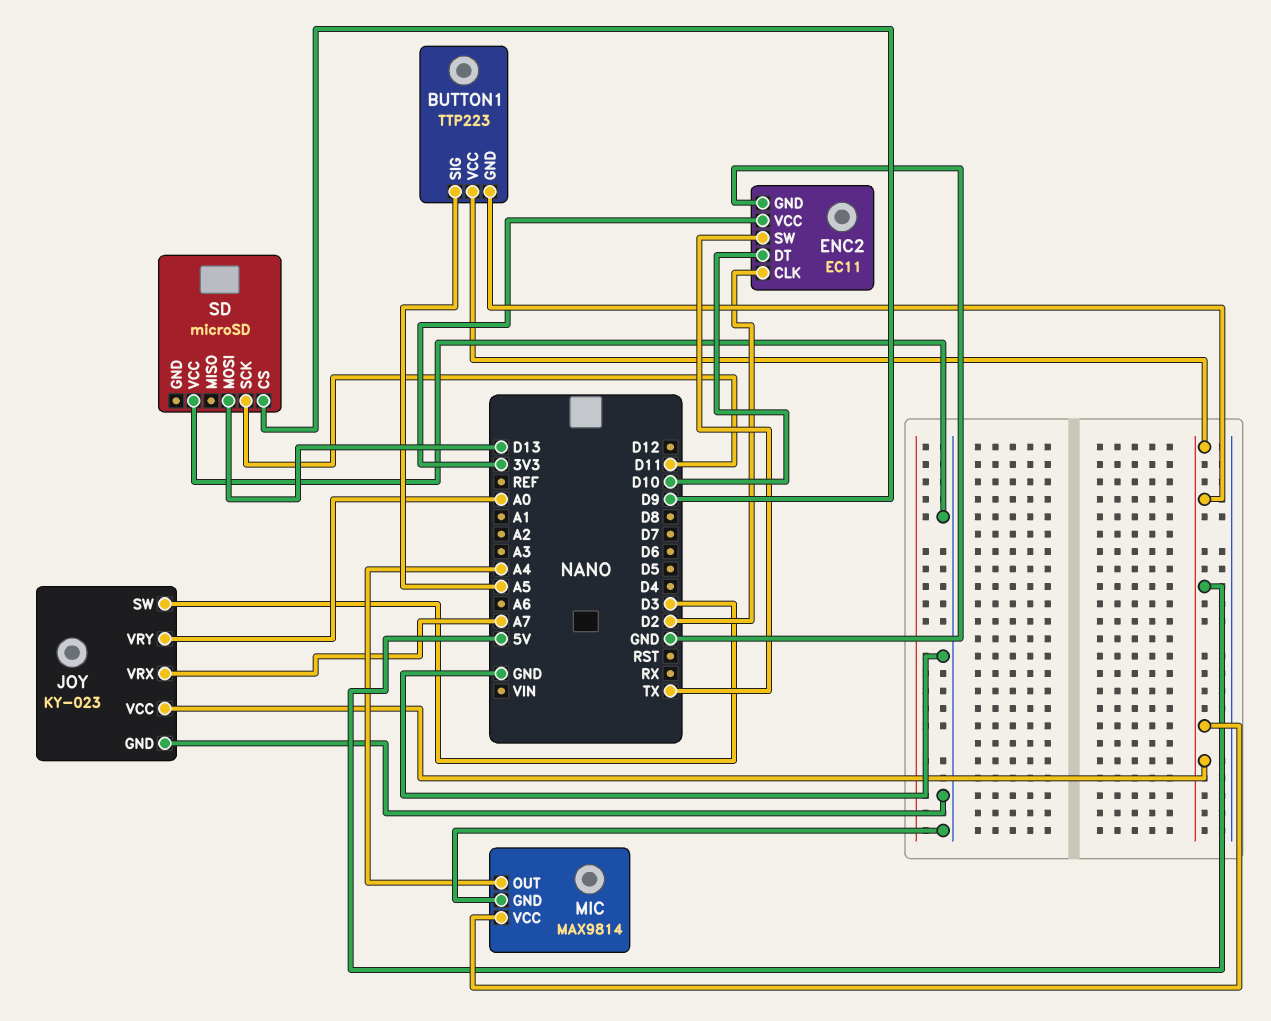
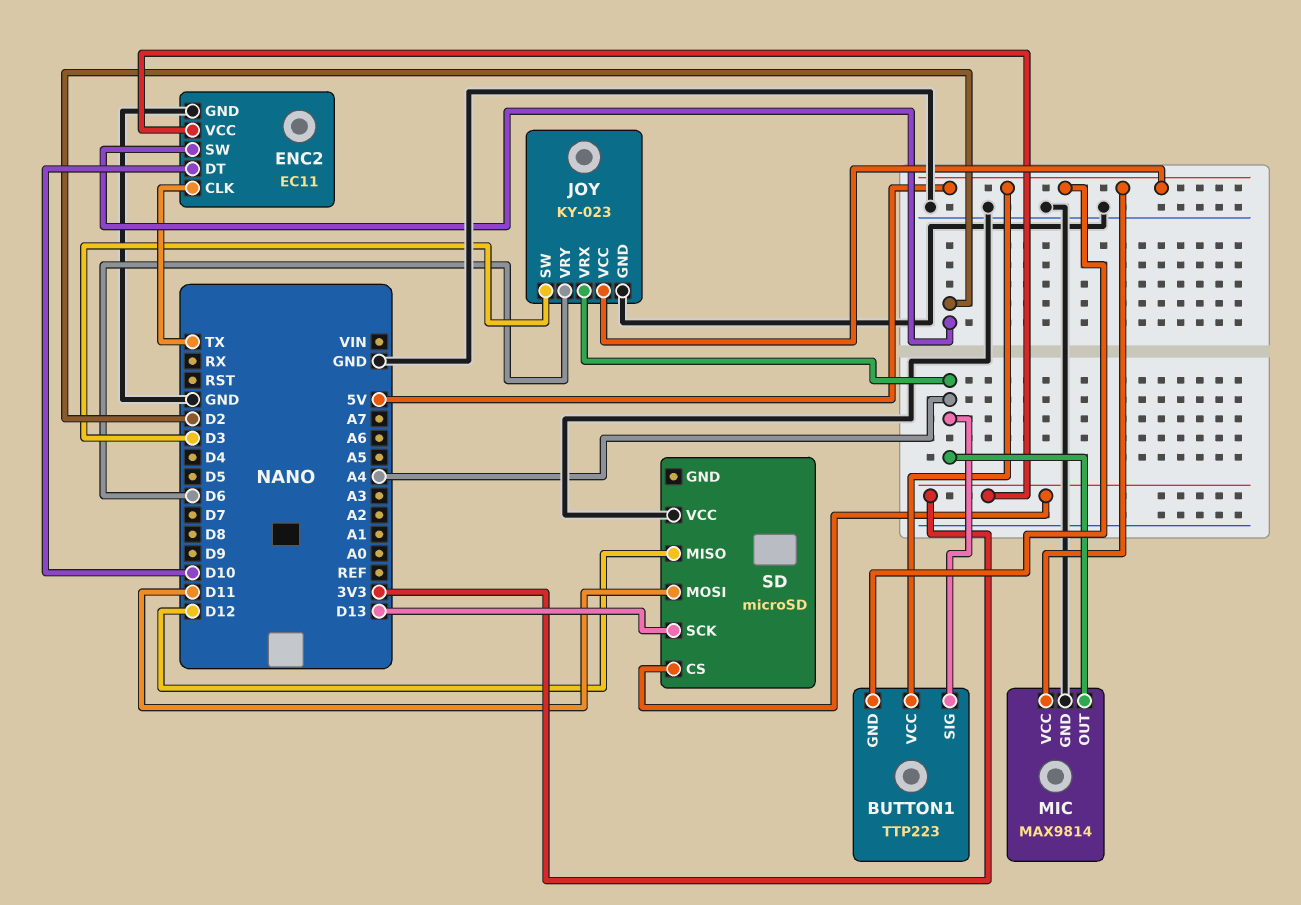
BUTTON1 pin SIG: A5 -> A4
ENC2 pin CLK: D2 -> TX
ENC2 pin SW: TX -> D2
JOY pin VRX: A7 -> A4
JOY pin VRY: A0 -> D6
SD pin CS: D9 -> 3V3
SD pin MISO: none -> D12
SD pin MOSI: D13 -> D11
SD pin SCK: D11 -> D13

